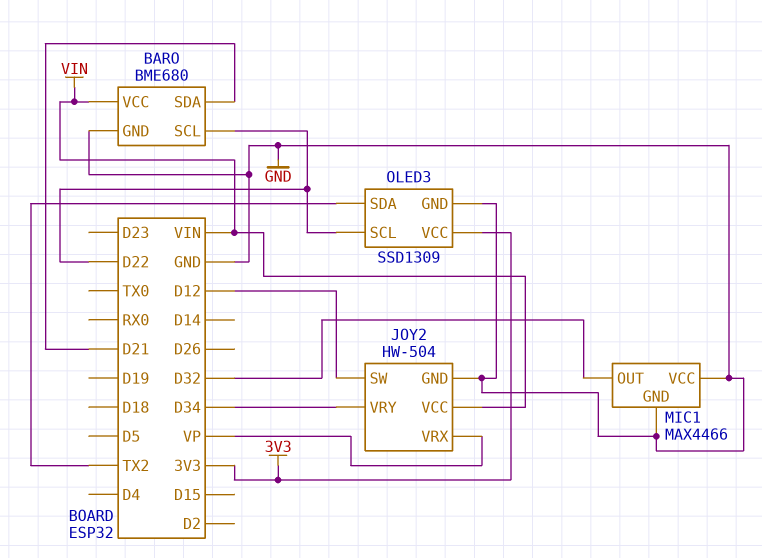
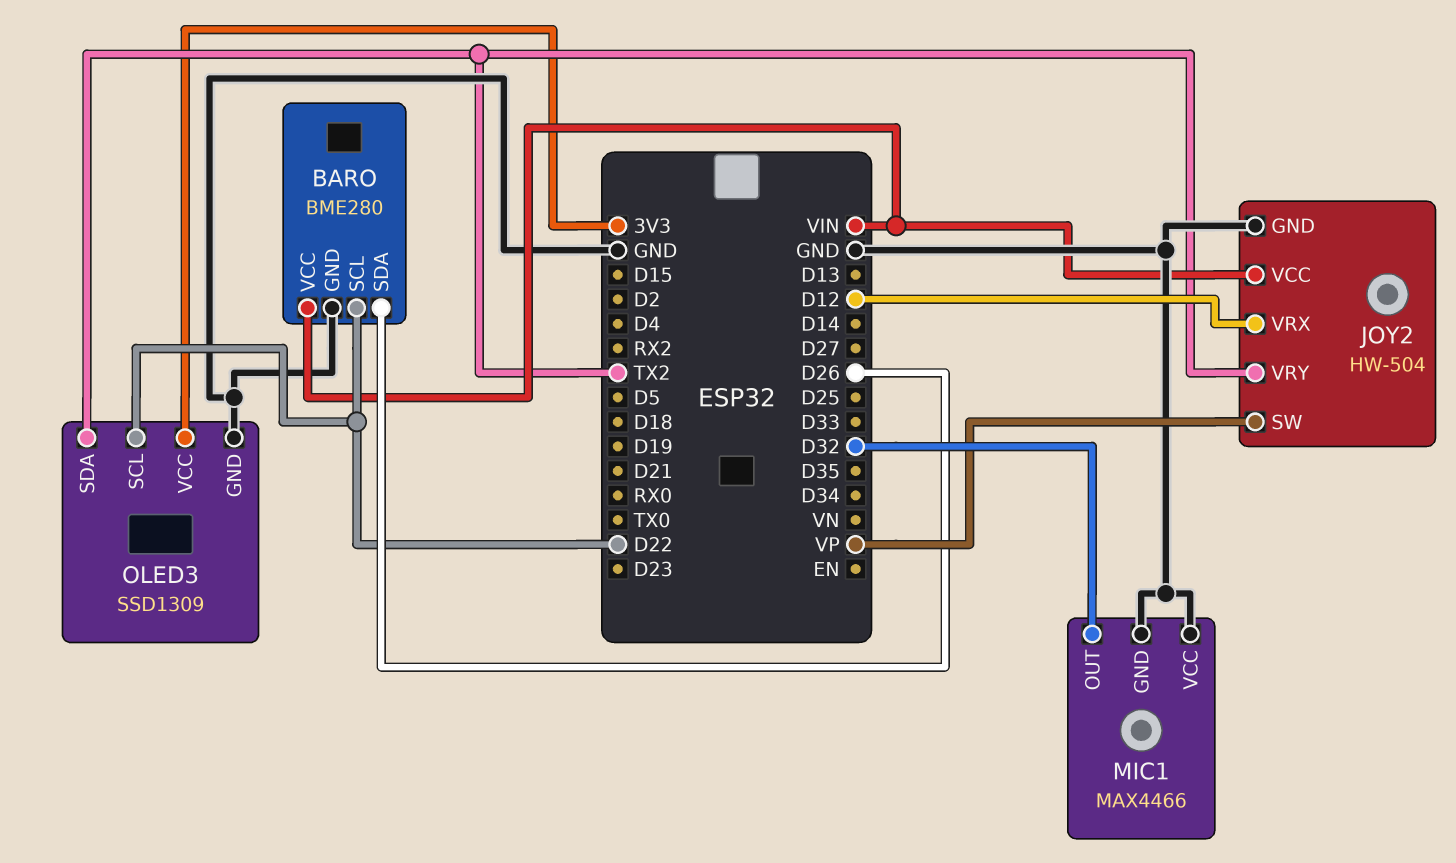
BARO: BME680 -> BME280
BARO pin SDA: D21 -> D26
JOY2 pin SW: D12 -> VP
JOY2 pin VRX: VP -> D12
JOY2 pin VRY: D34 -> TX2

